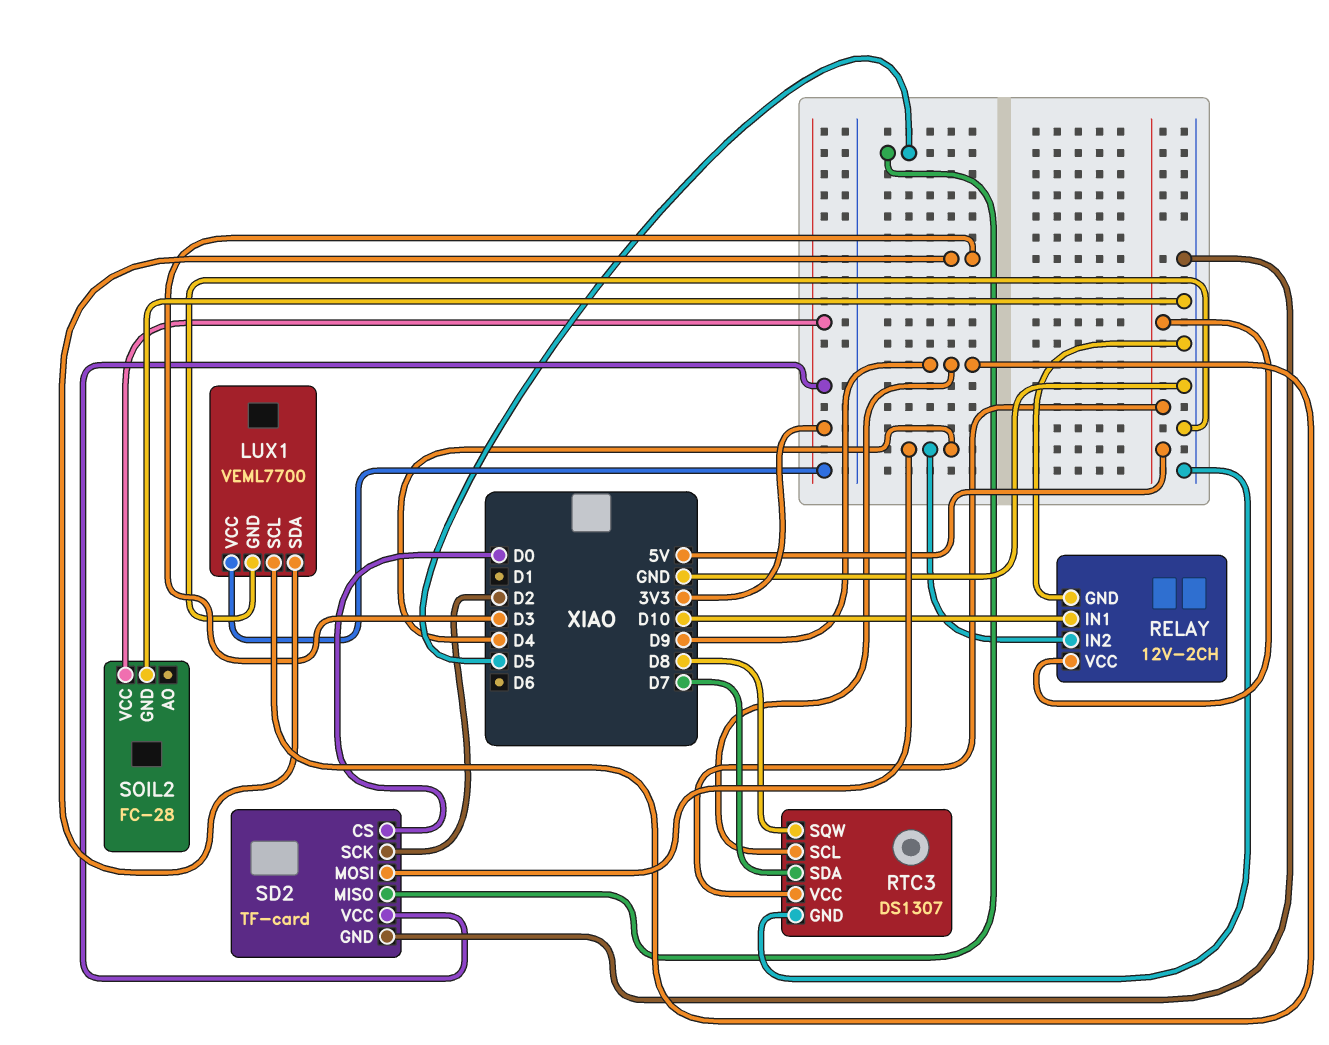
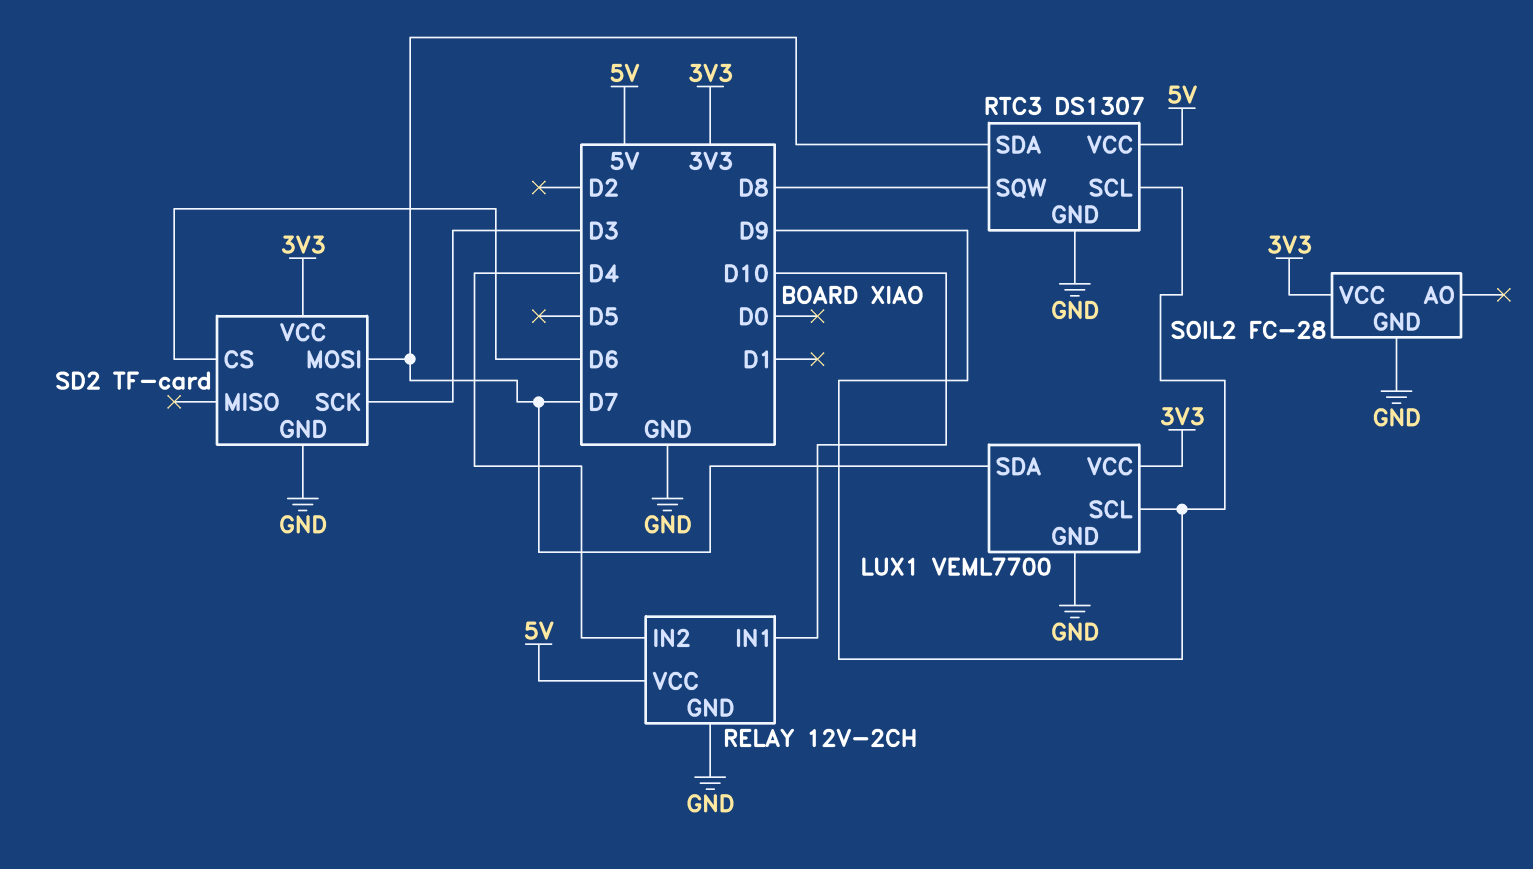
LUX1 pin SDA: D3 -> D7
SD2 pin CS: D0 -> D6
SD2 pin MISO: D5 -> none
SD2 pin MOSI: D4 -> D7
SD2 pin SCK: D2 -> D3

